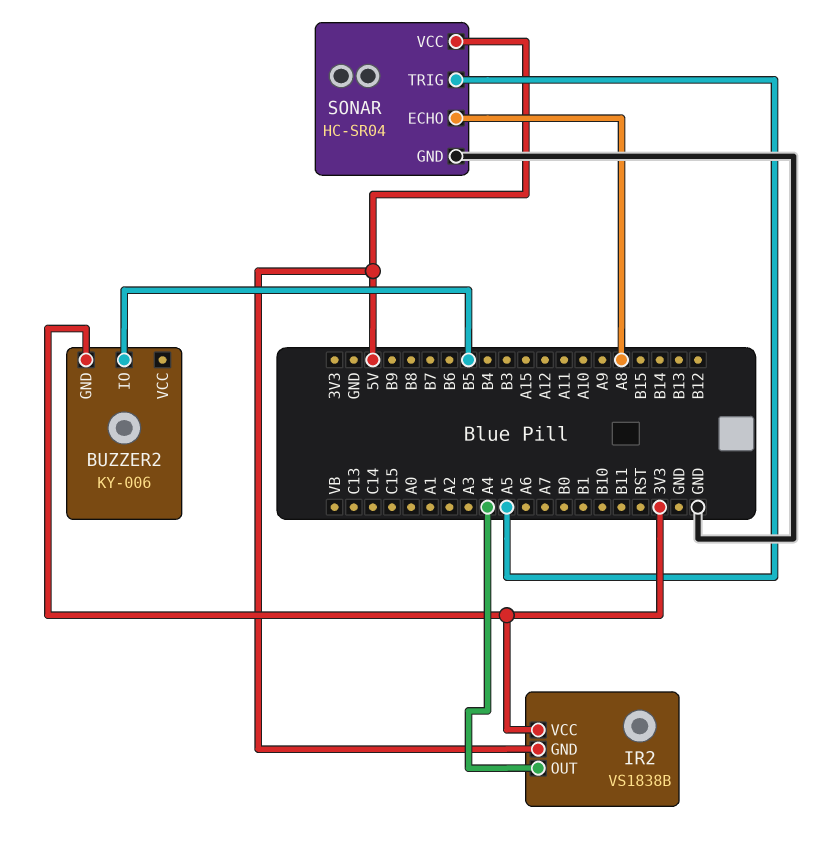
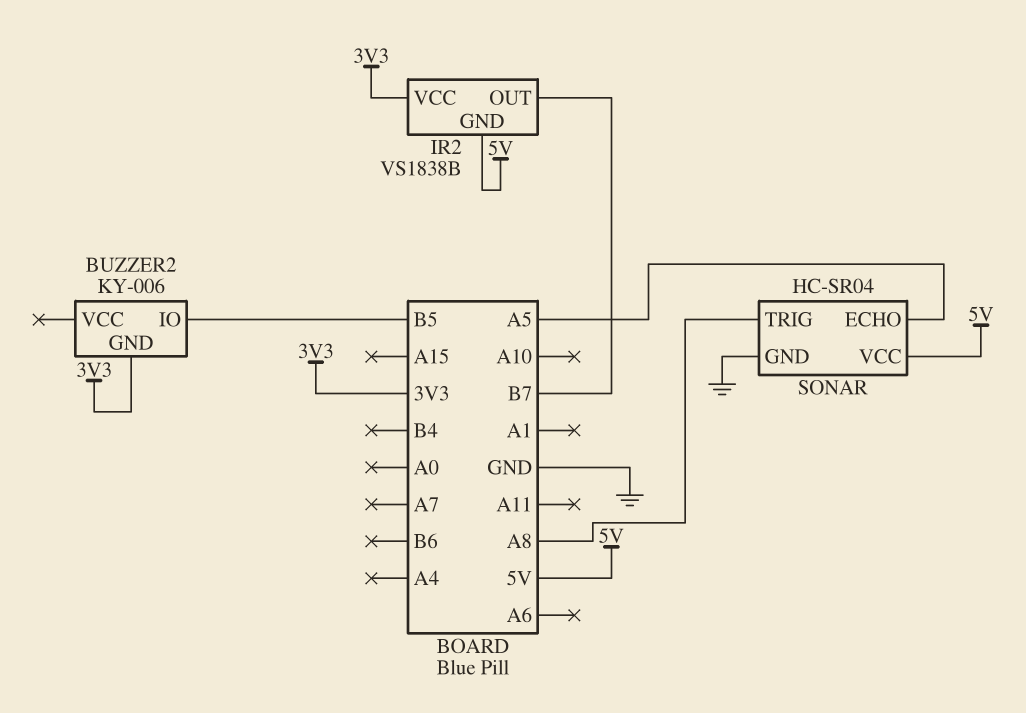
IR2 pin OUT: A4 -> B7
SONAR pin ECHO: A8 -> A5
SONAR pin TRIG: A5 -> A8

